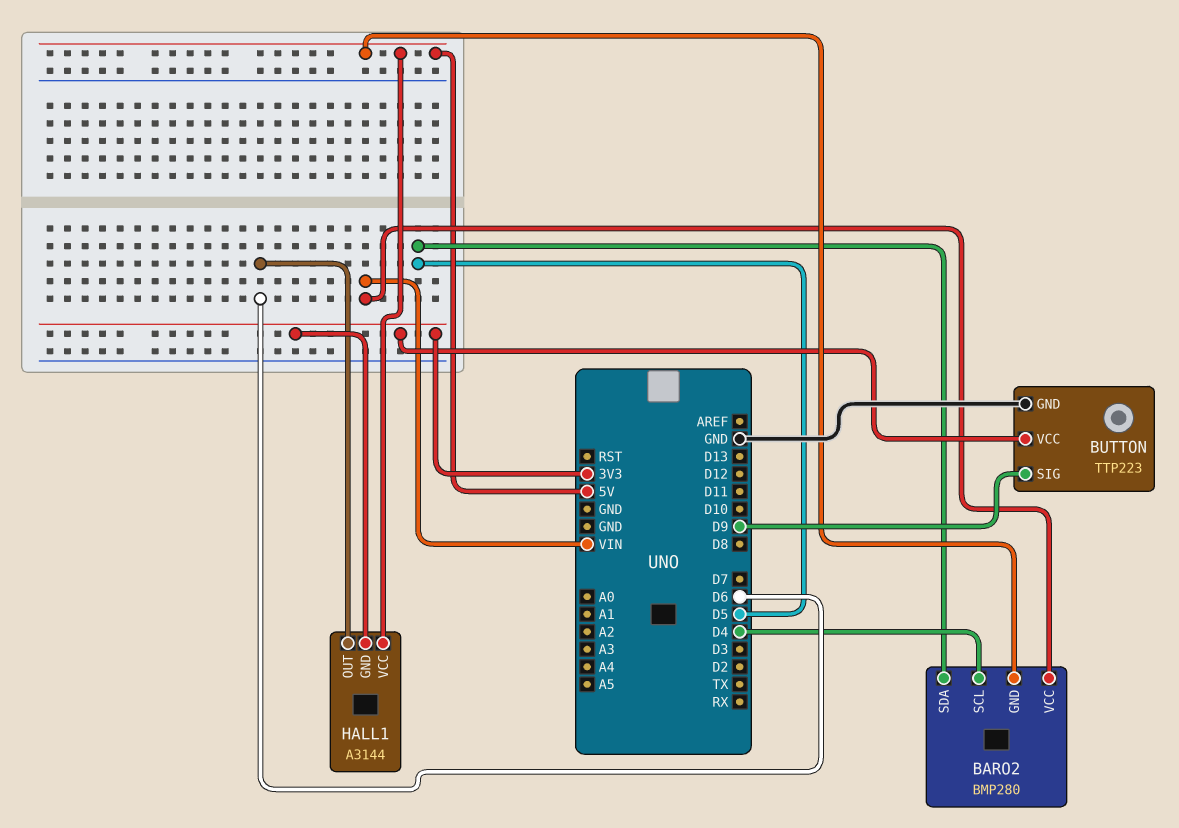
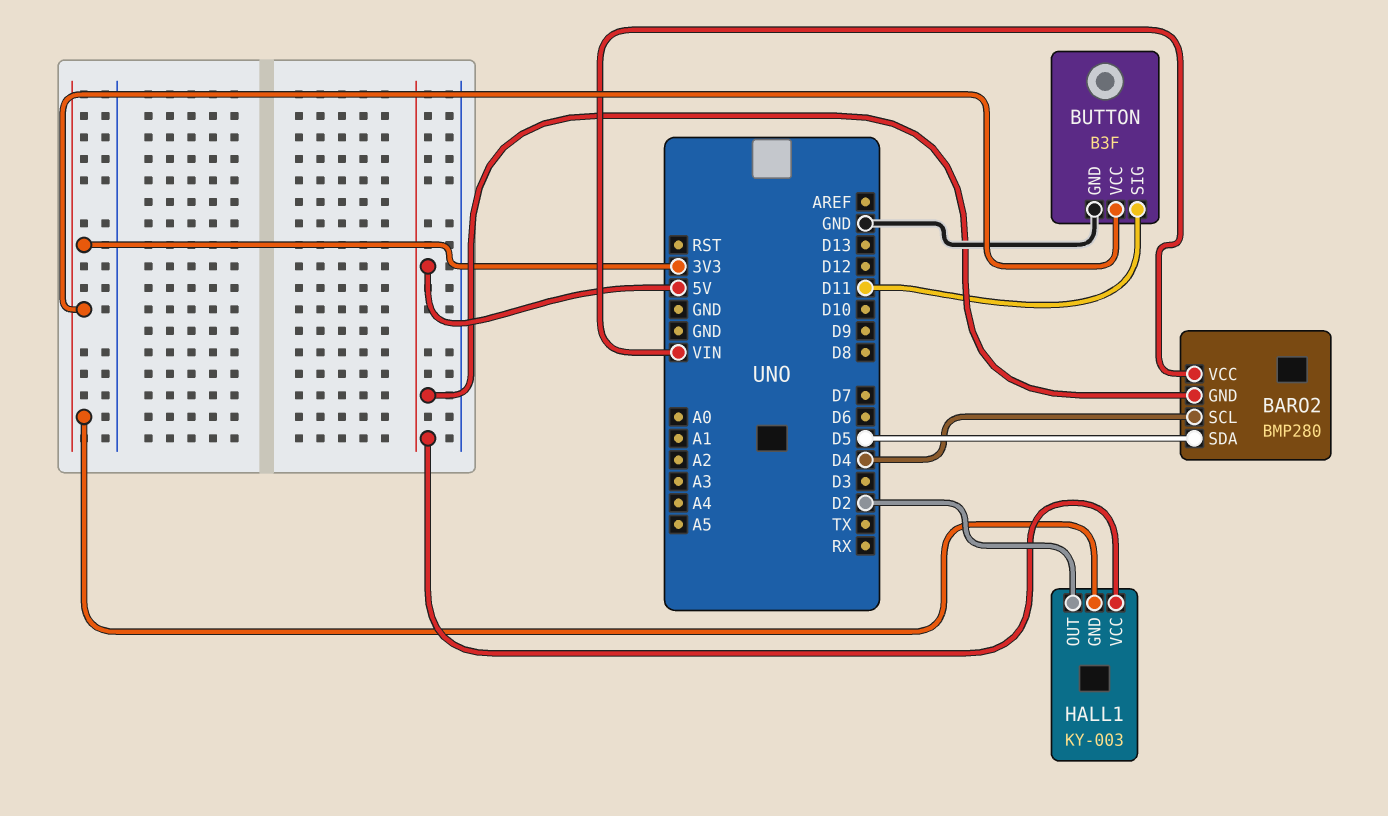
BUTTON: TTP223 -> B3F
BUTTON pin SIG: D9 -> D11
HALL1: A3144 -> KY-003
HALL1 pin OUT: D6 -> D2

